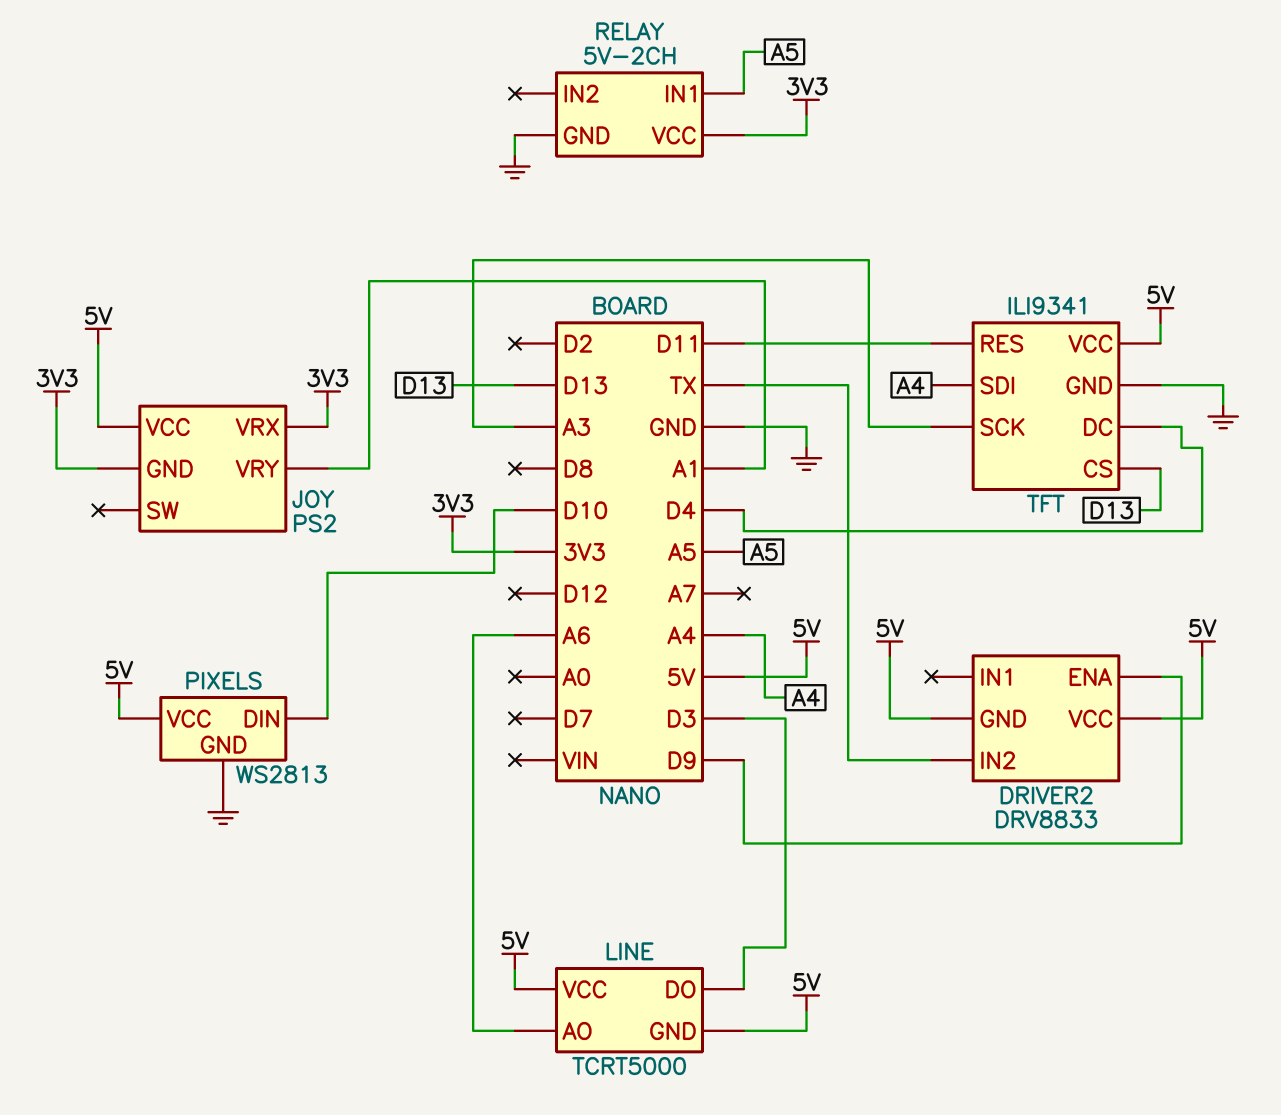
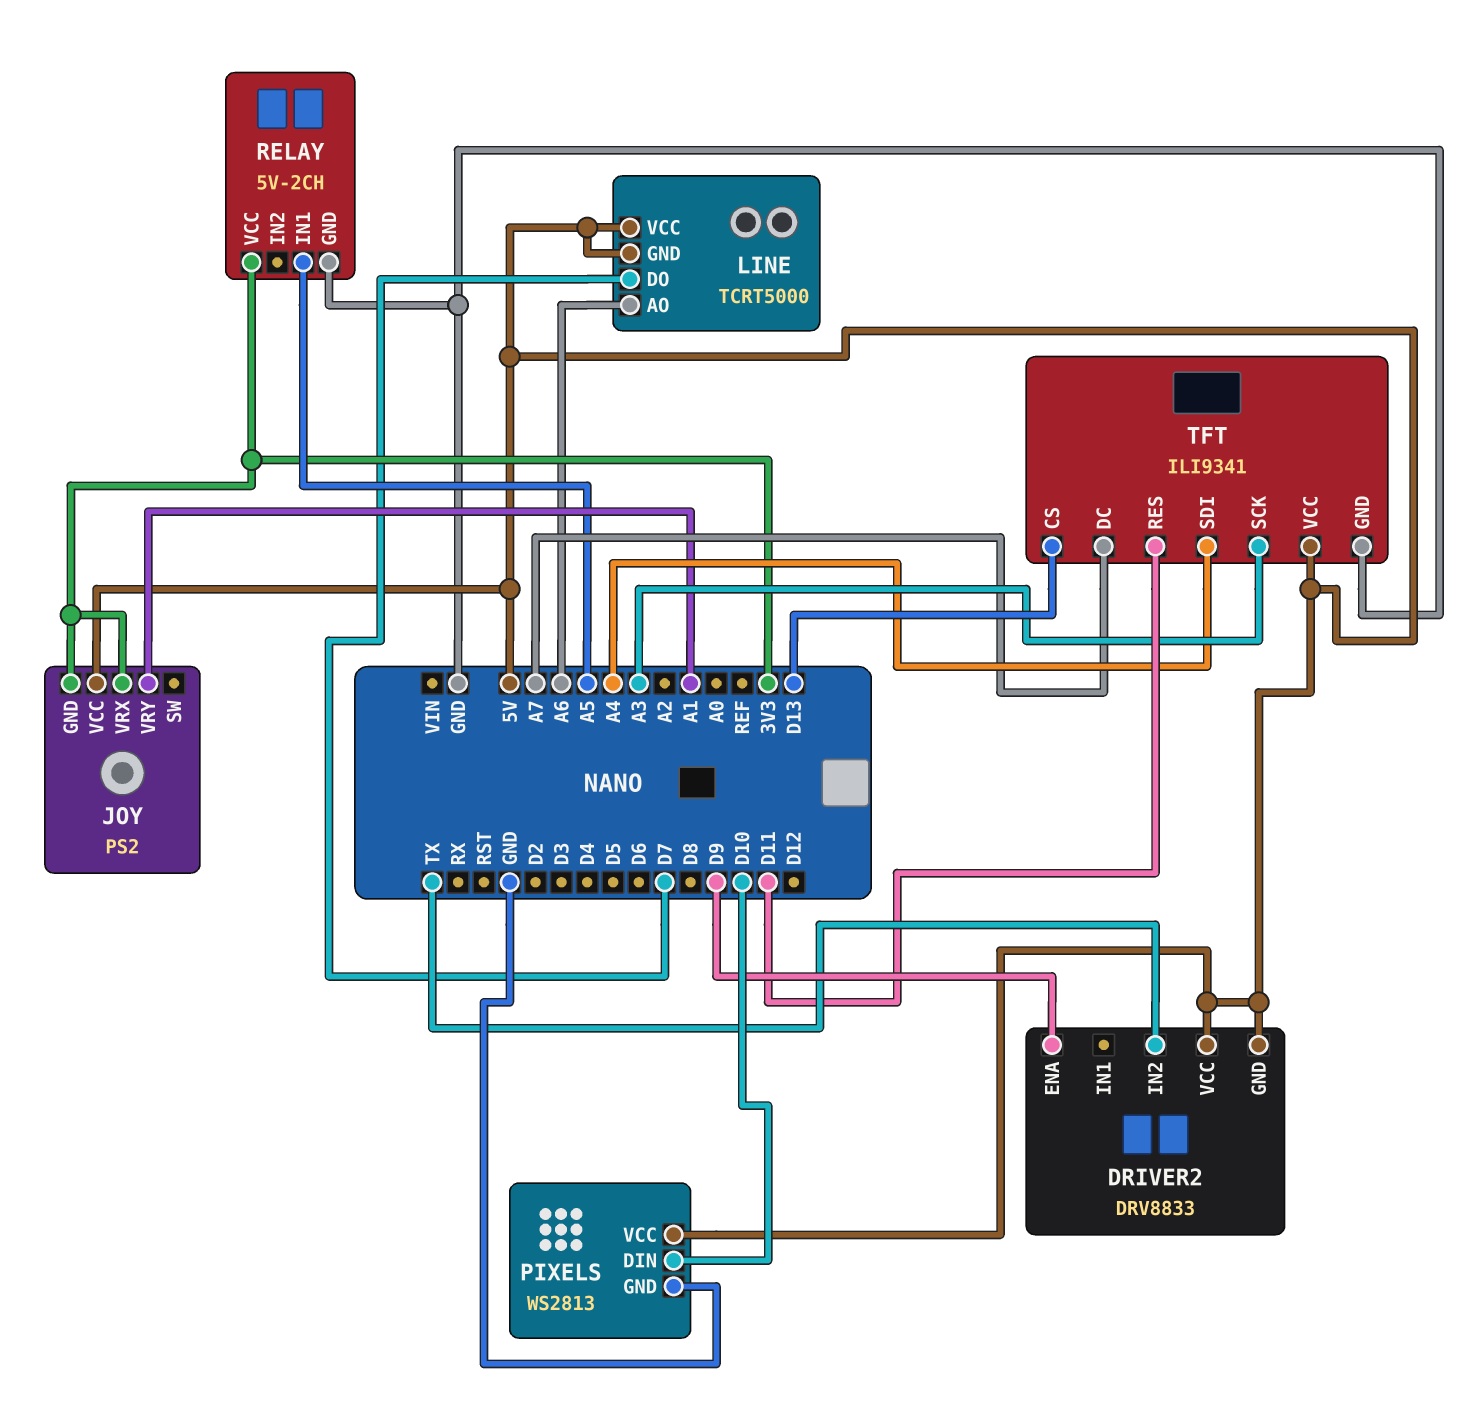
LINE pin DO: D3 -> D7
TFT pin DC: D4 -> A7

